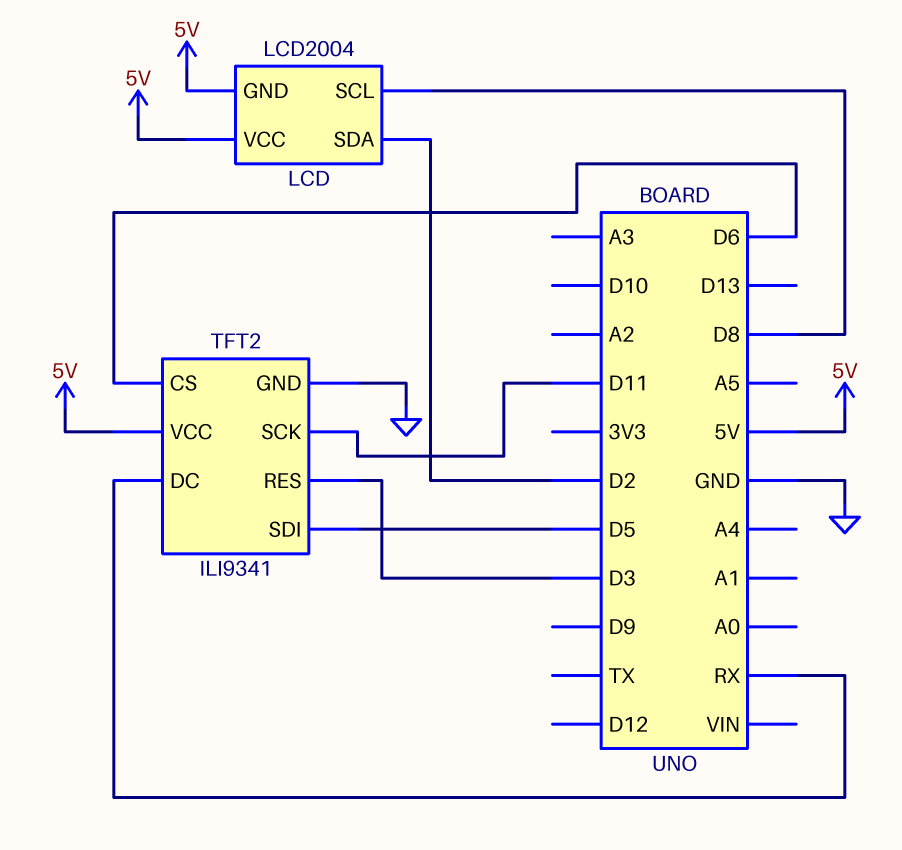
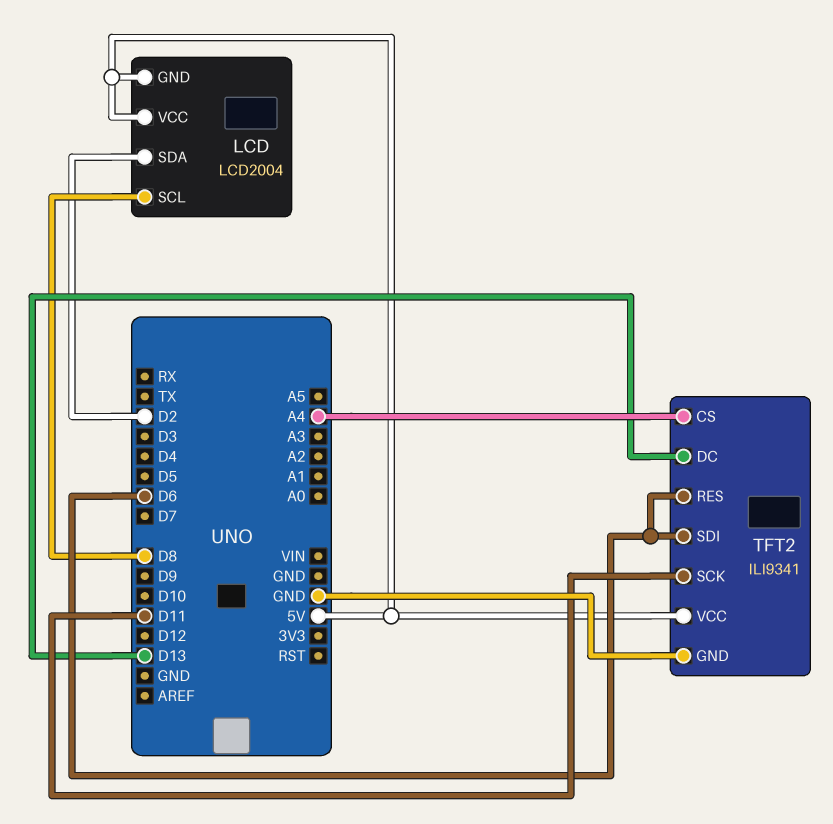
TFT2 pin CS: D6 -> A4
TFT2 pin DC: RX -> D13
TFT2 pin RES: D3 -> D6
TFT2 pin SDI: D5 -> D6

